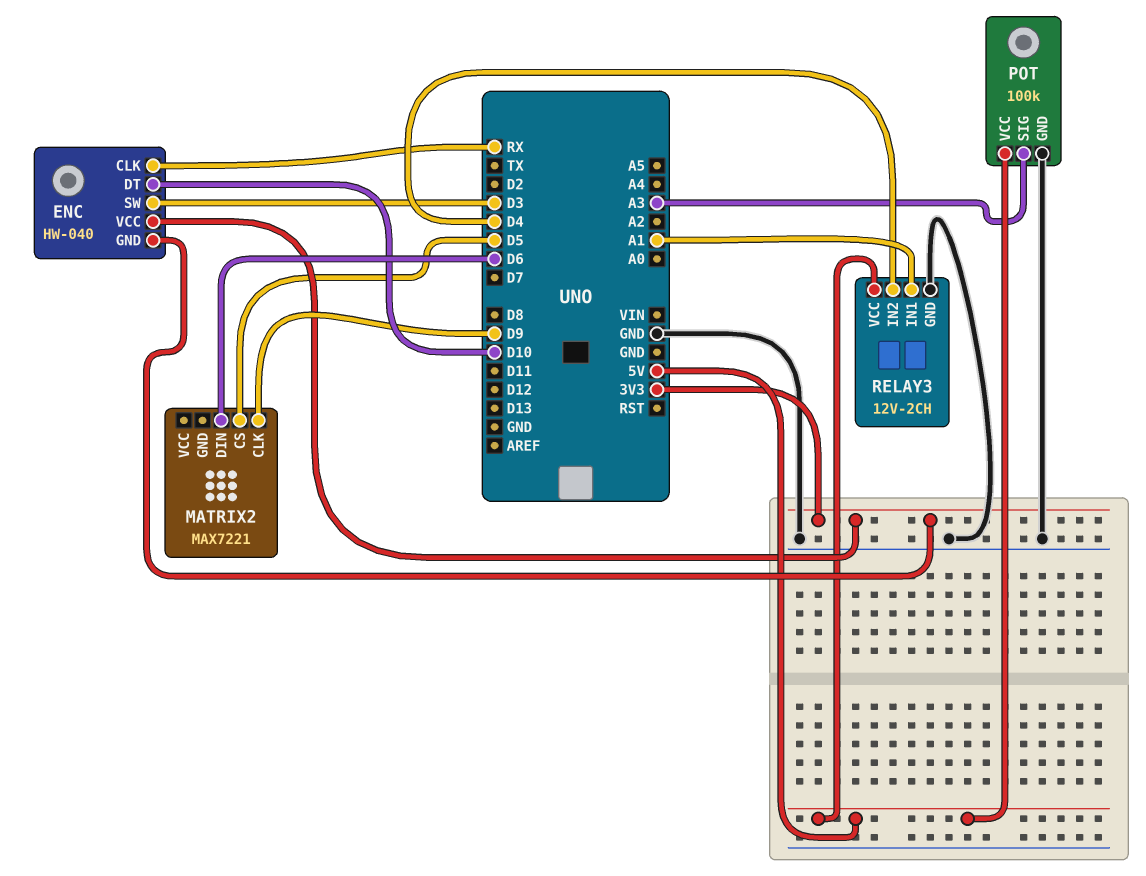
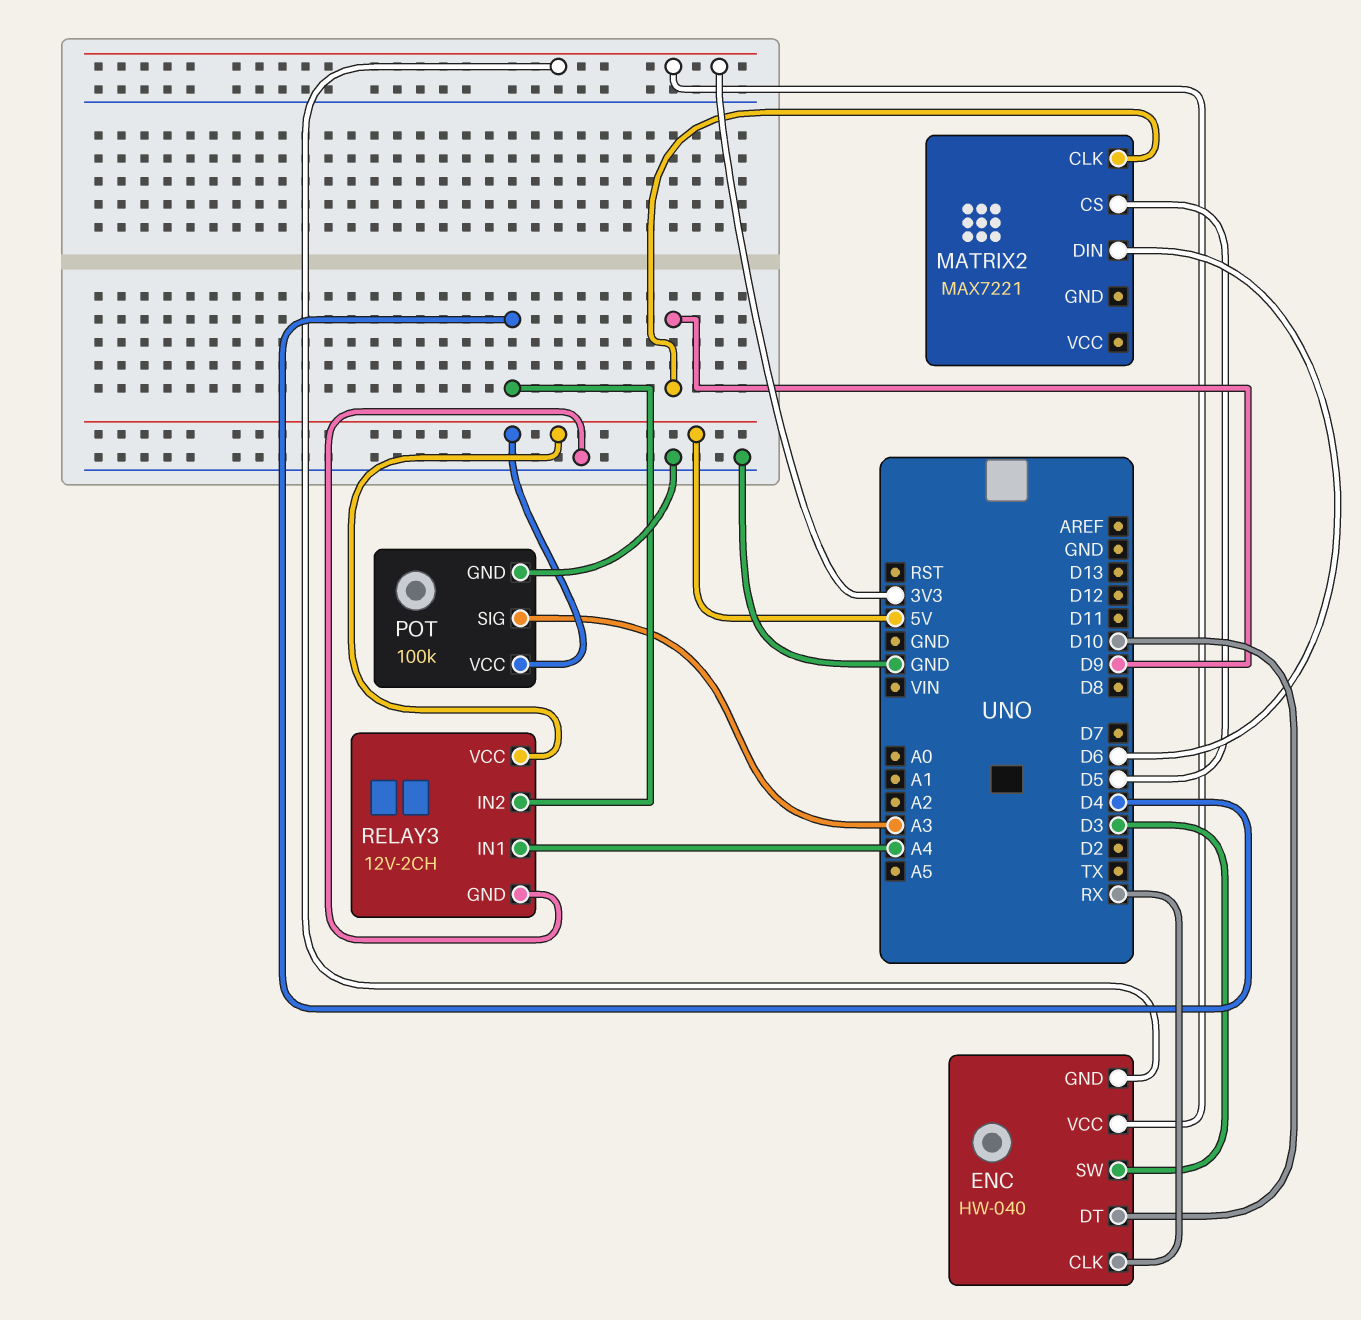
RELAY3 pin IN1: A1 -> A4

